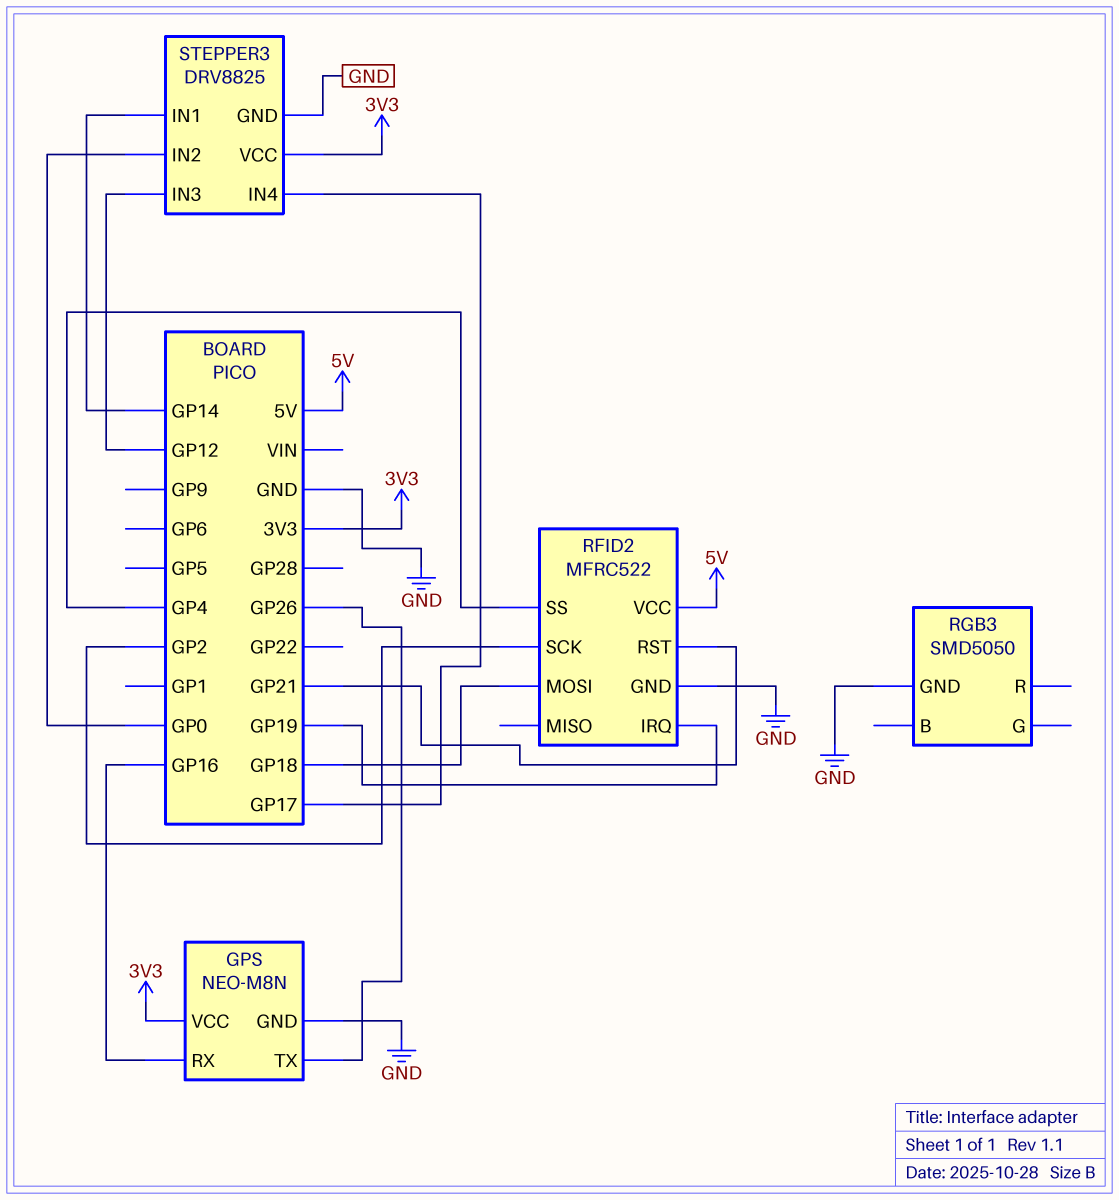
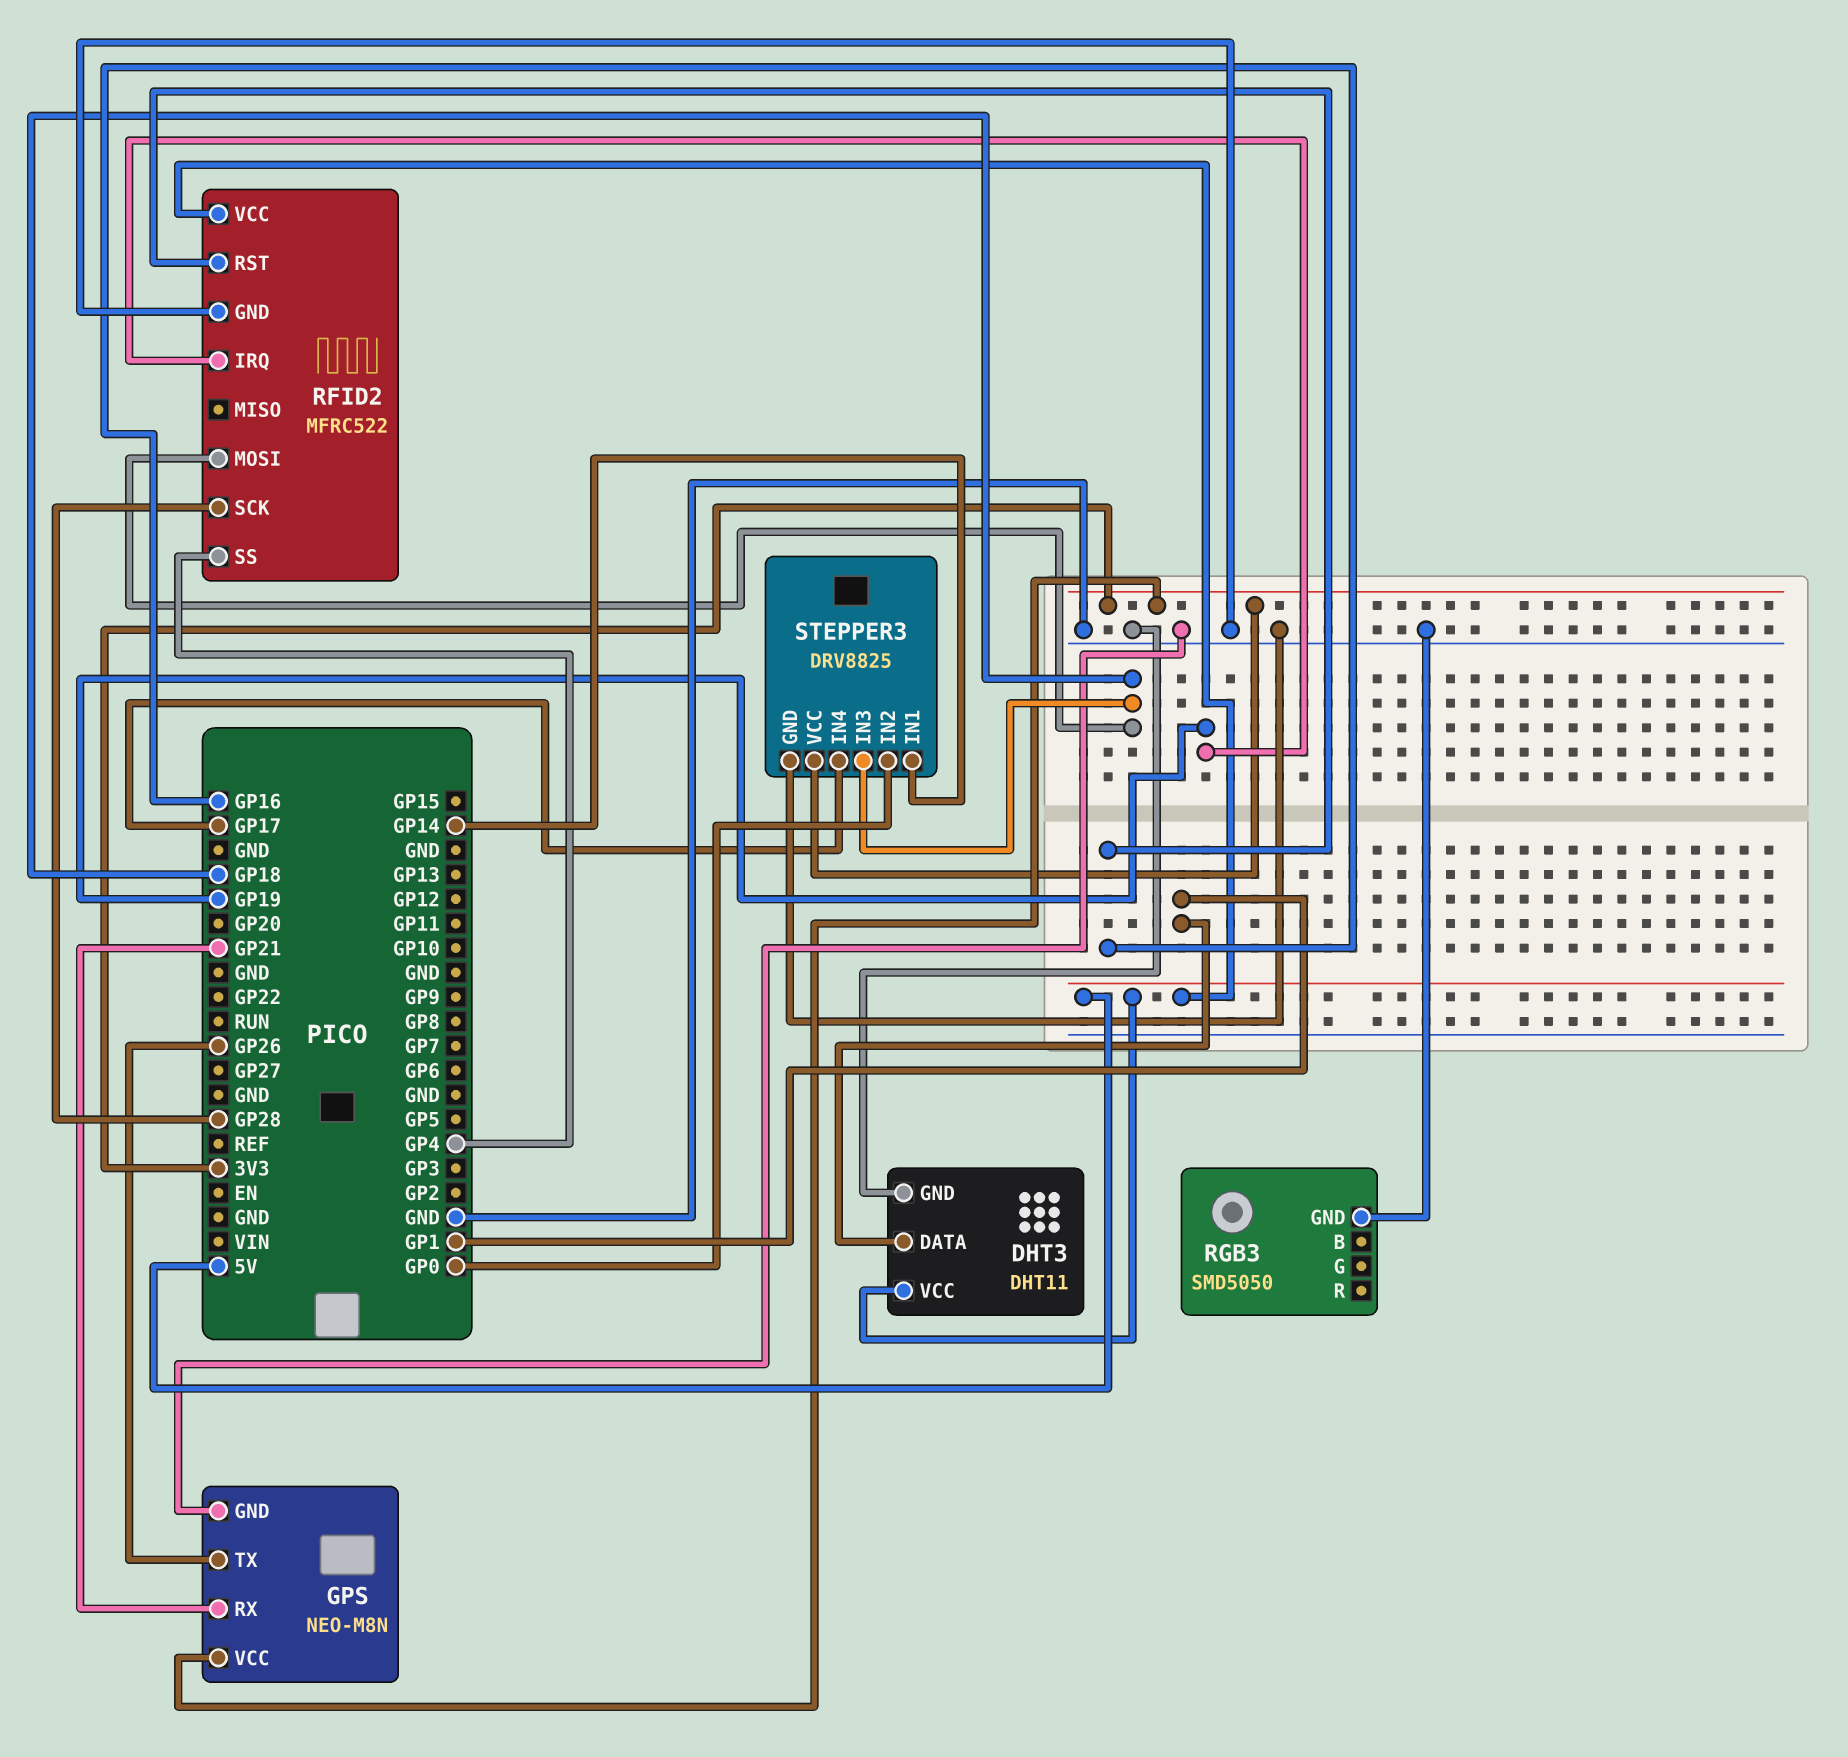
DHT3: none -> DHT11
DHT3 pin DATA: none -> GP1
DHT3 pin GND: none -> GND
DHT3 pin VCC: none -> 5V
GPS pin RX: GP16 -> GP21
RFID2 pin RST: GP21 -> GP16
RFID2 pin SCK: GP2 -> GP28
STEPPER3 pin IN3: GP12 -> GP18

